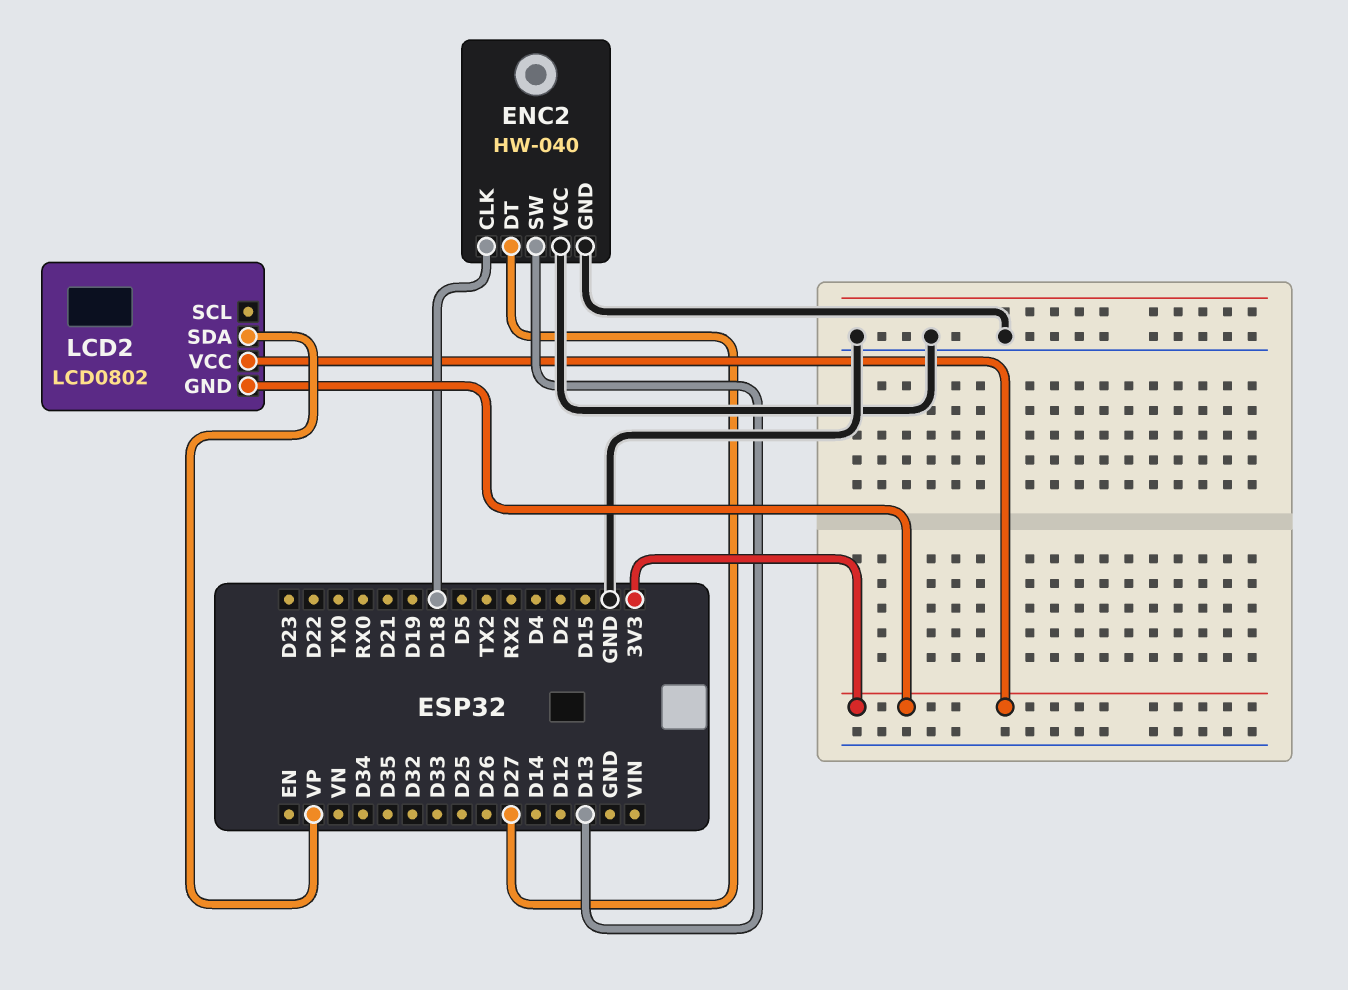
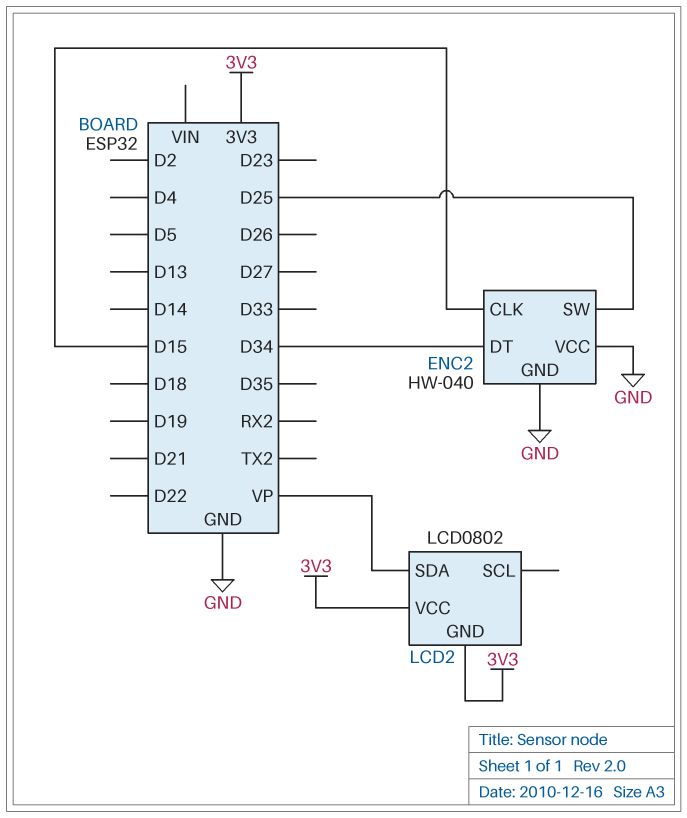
ENC2 pin CLK: D18 -> D15
ENC2 pin DT: D27 -> D34
ENC2 pin SW: D13 -> D25

